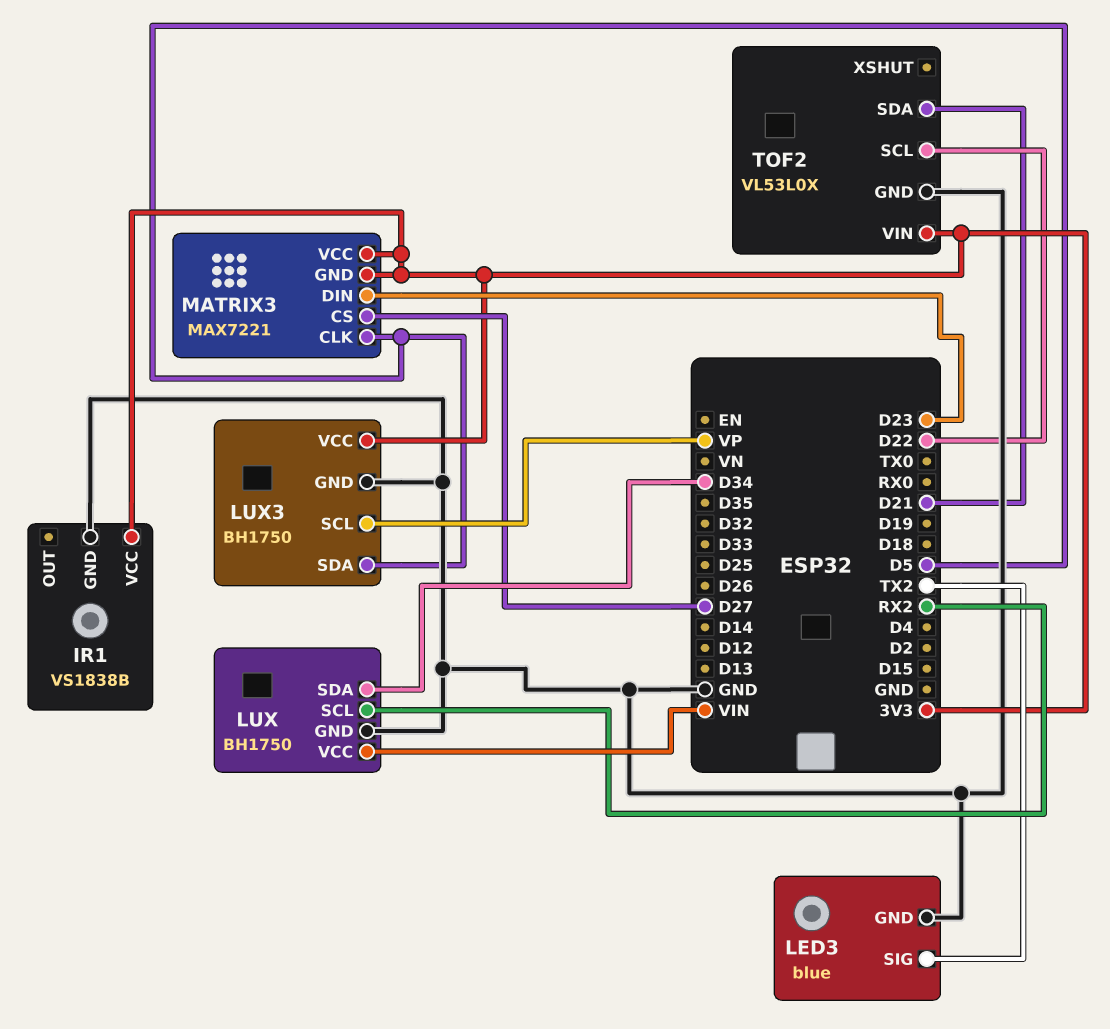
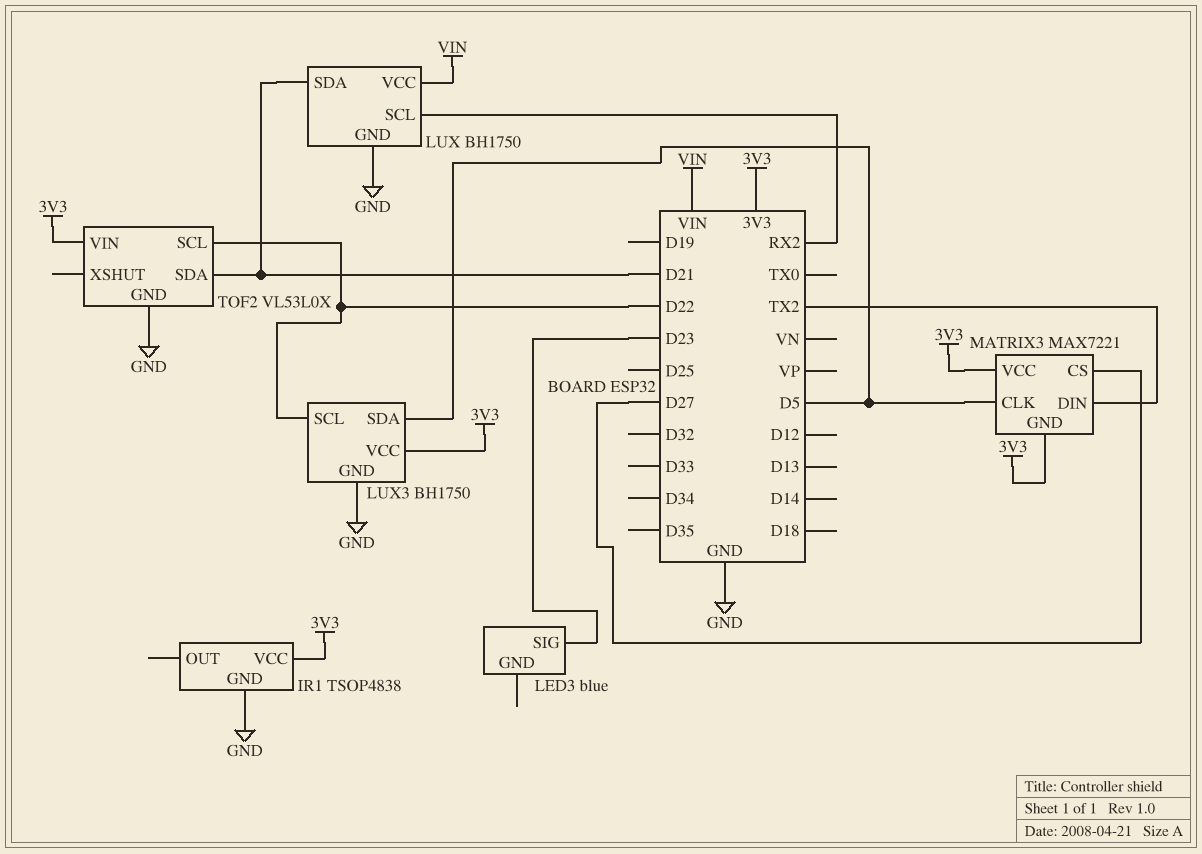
IR1: VS1838B -> TSOP4838
LED3 pin GND: GND -> none
LED3 pin SIG: TX2 -> D23
LUX pin SDA: D34 -> D21
LUX3 pin SCL: VP -> D22
MATRIX3 pin DIN: D23 -> TX2

